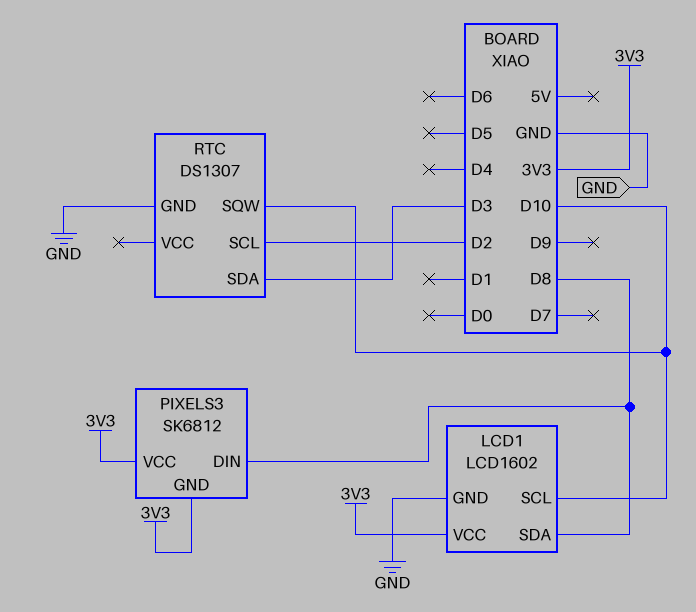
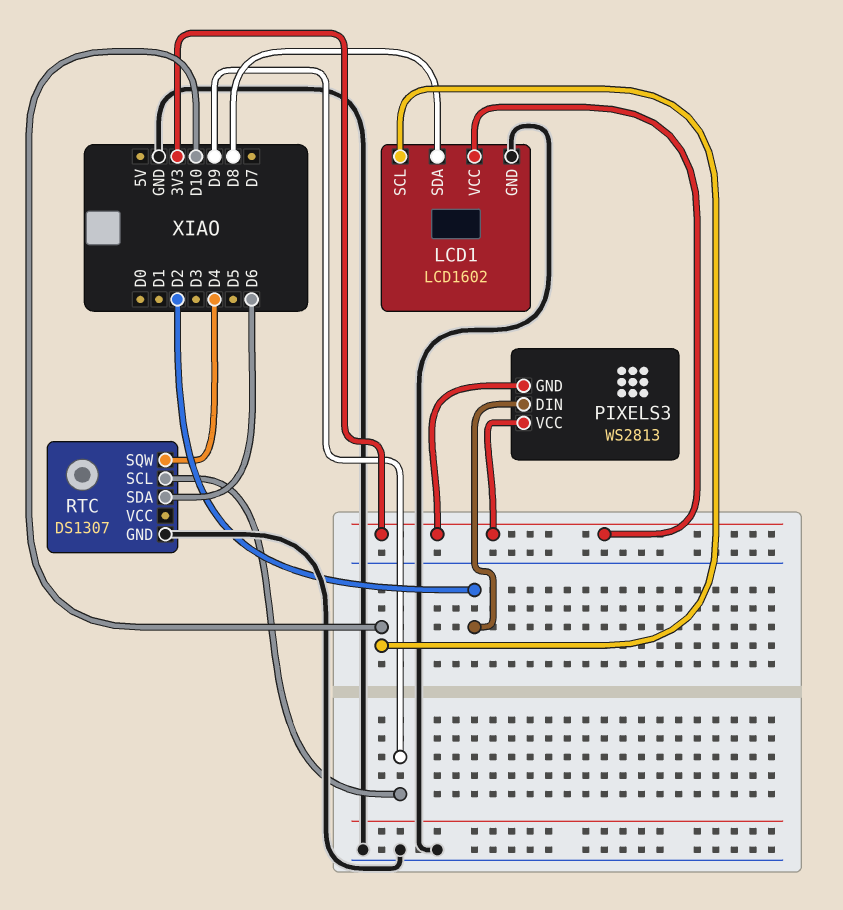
PIXELS3: SK6812 -> WS2813
PIXELS3 pin DIN: D8 -> D2
RTC pin SCL: D2 -> D9
RTC pin SDA: D3 -> D6
RTC pin SQW: D10 -> D4

